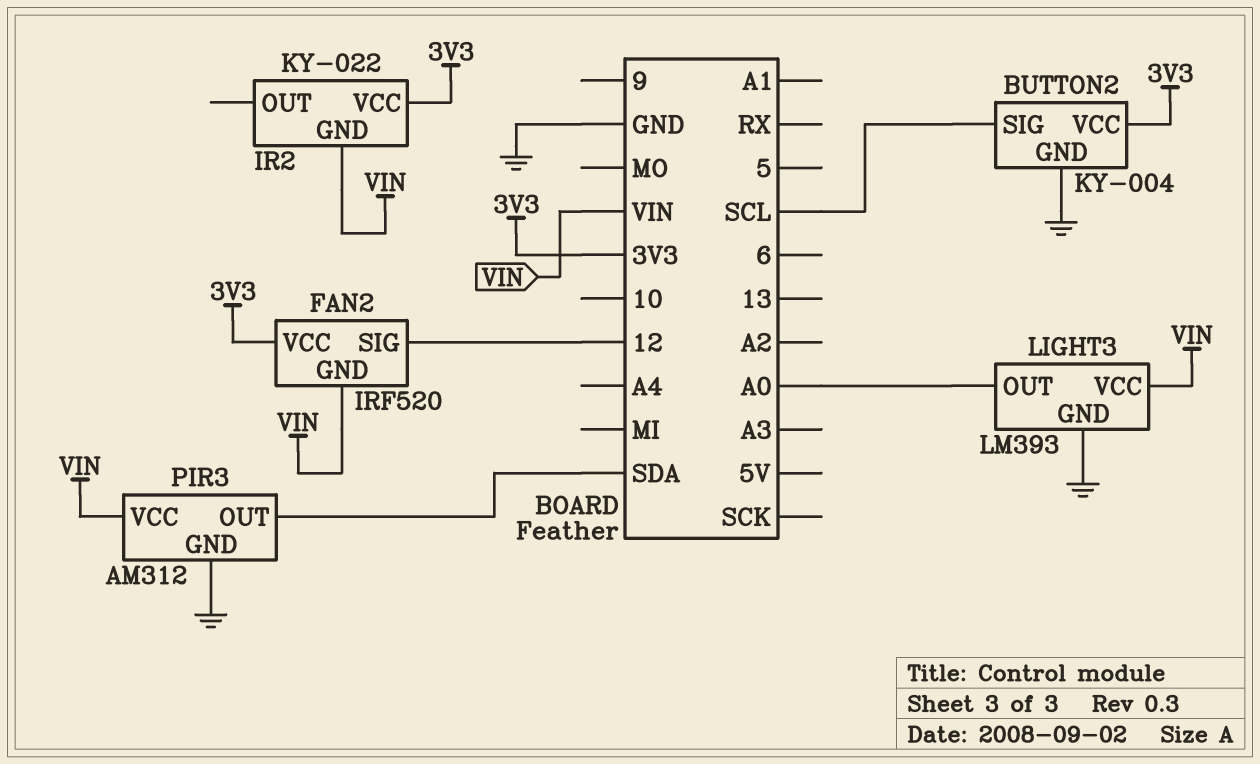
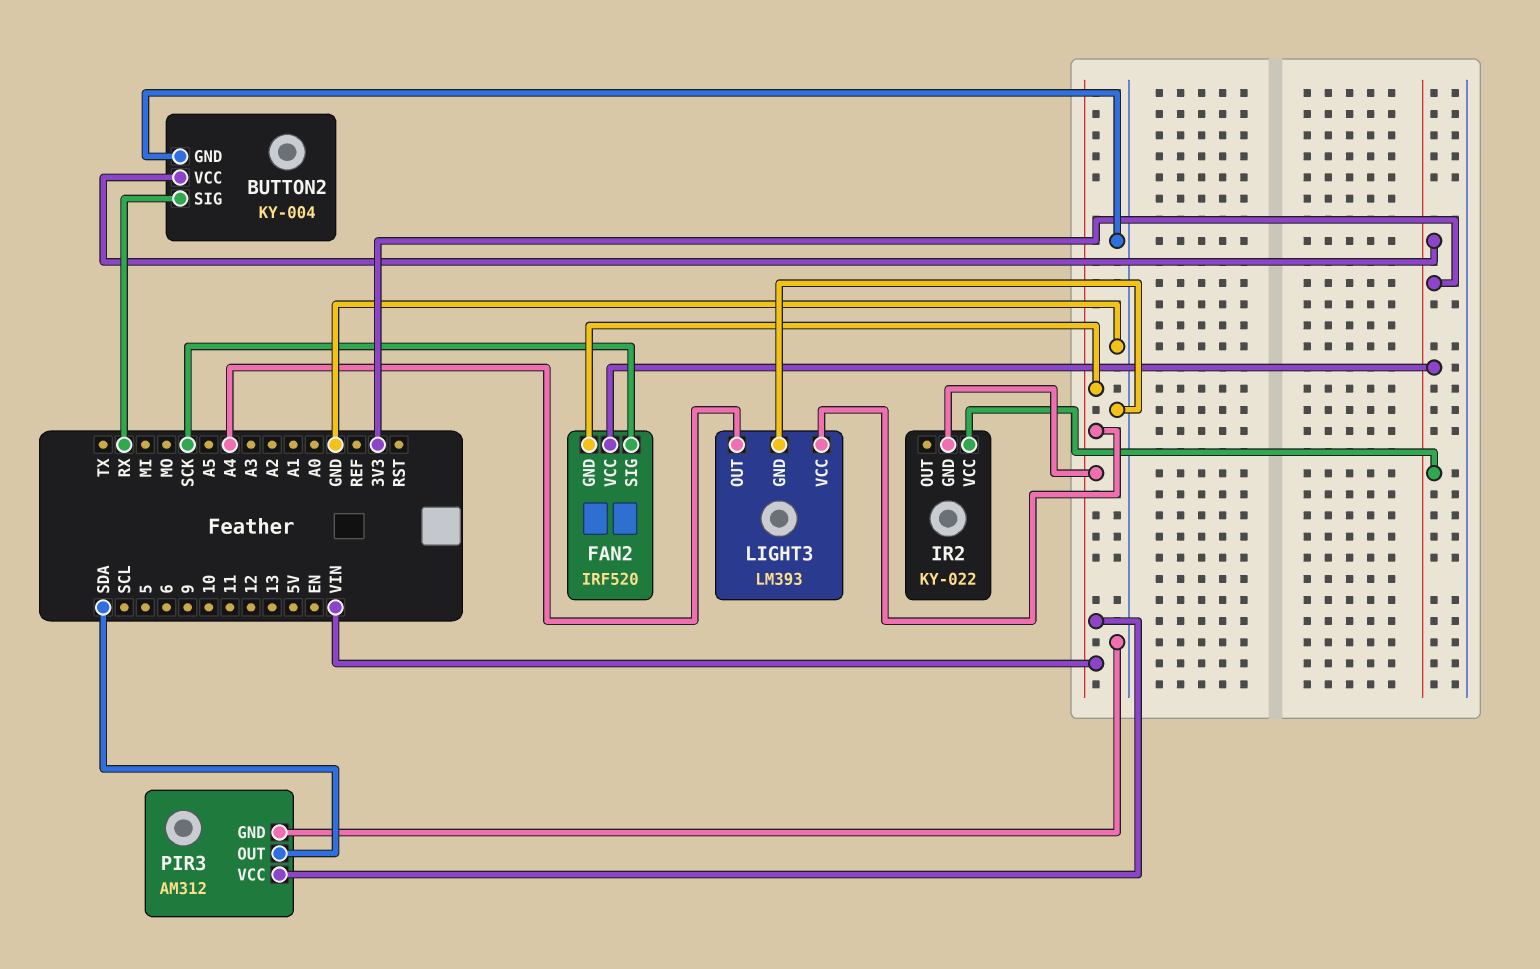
BUTTON2 pin SIG: SCL -> RX
FAN2 pin SIG: 12 -> SCK
LIGHT3 pin OUT: A0 -> A4

